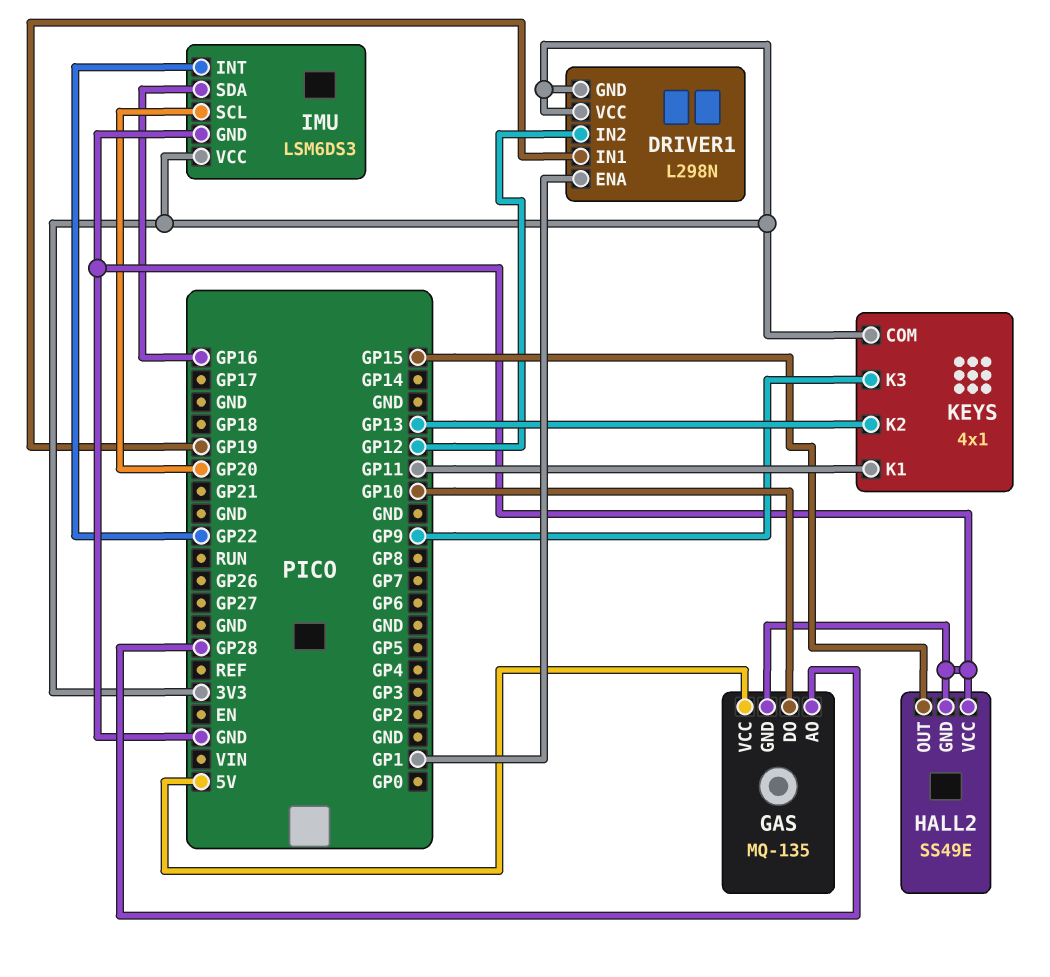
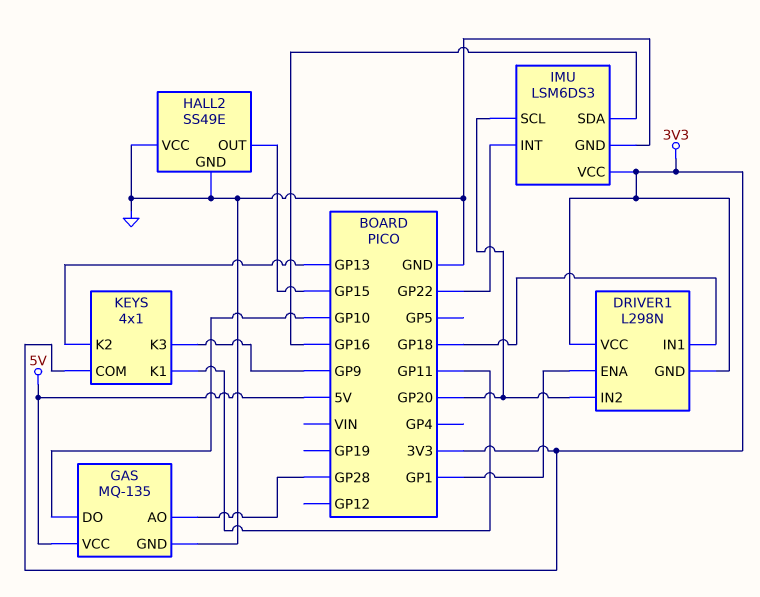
DRIVER1 pin IN1: GP19 -> GP18
DRIVER1 pin IN2: GP12 -> GP20

